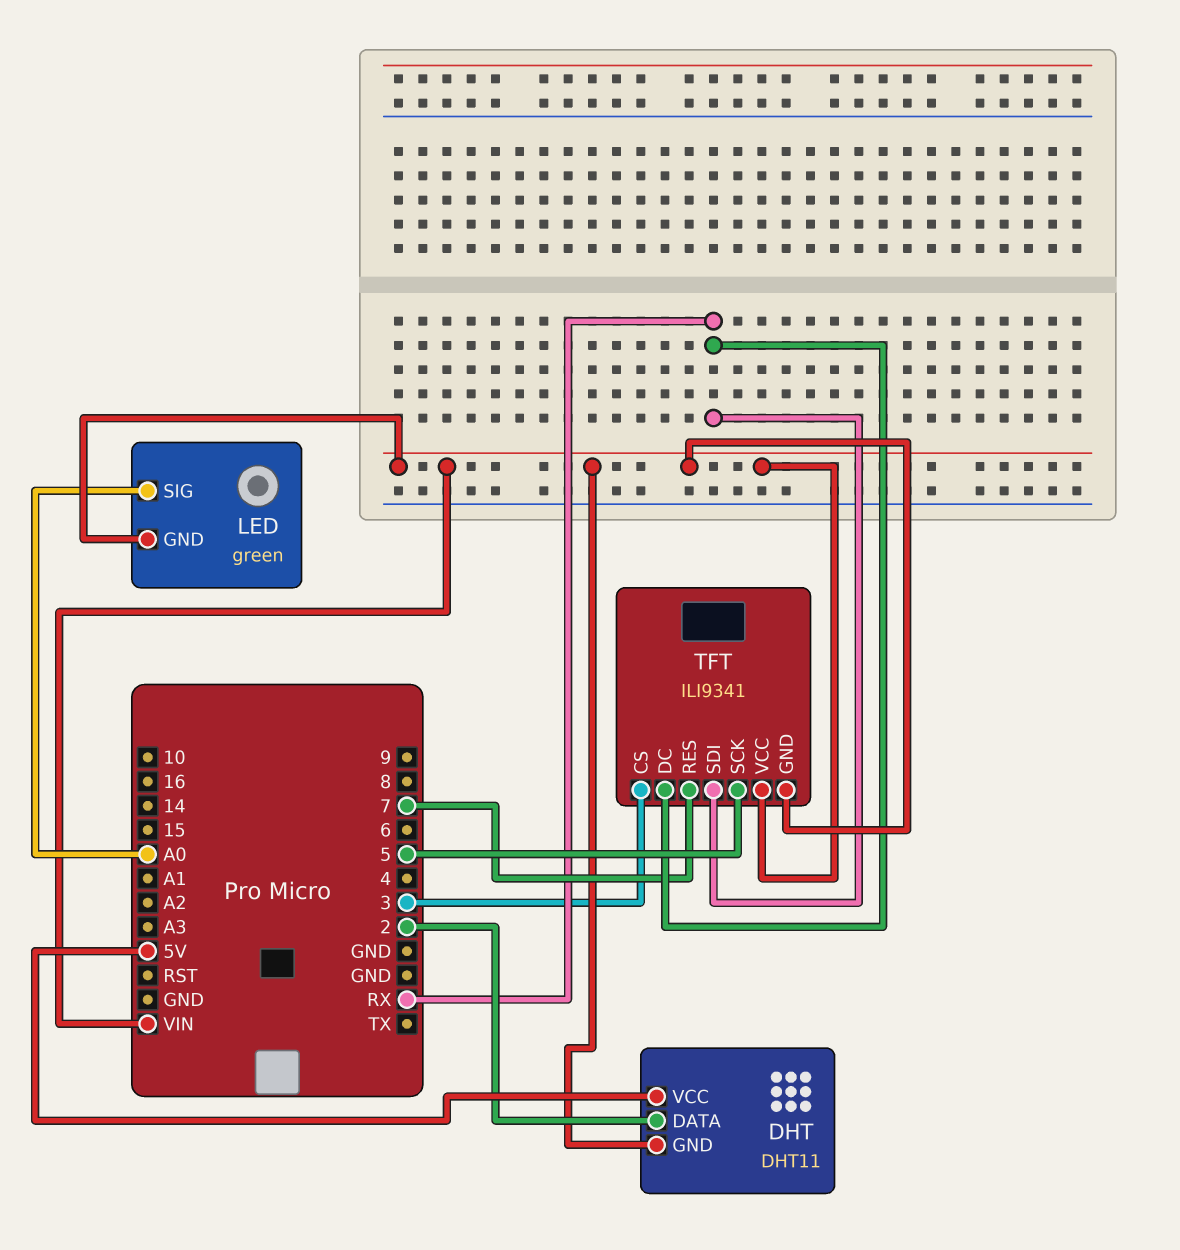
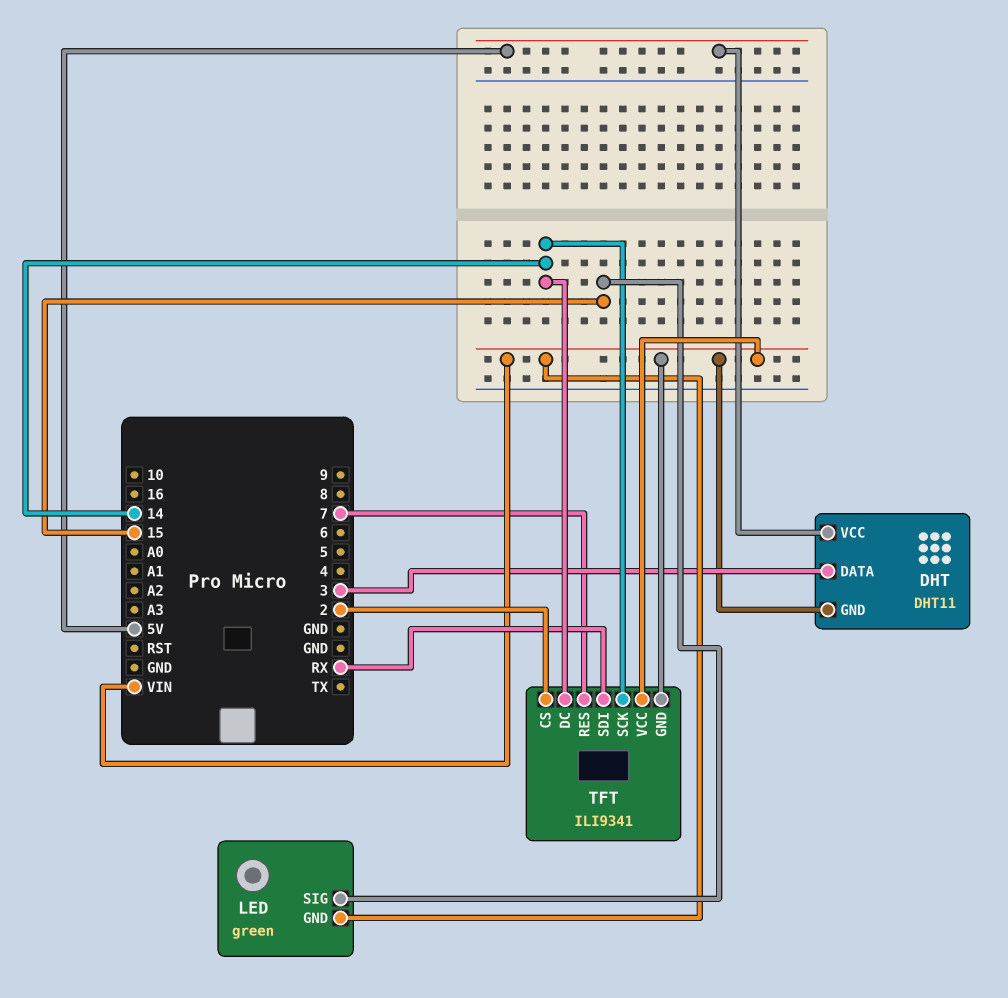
DHT pin DATA: 2 -> 3
LED pin SIG: A0 -> 15
TFT pin CS: 3 -> 2
TFT pin DC: RX -> 14
TFT pin SCK: 5 -> 14

